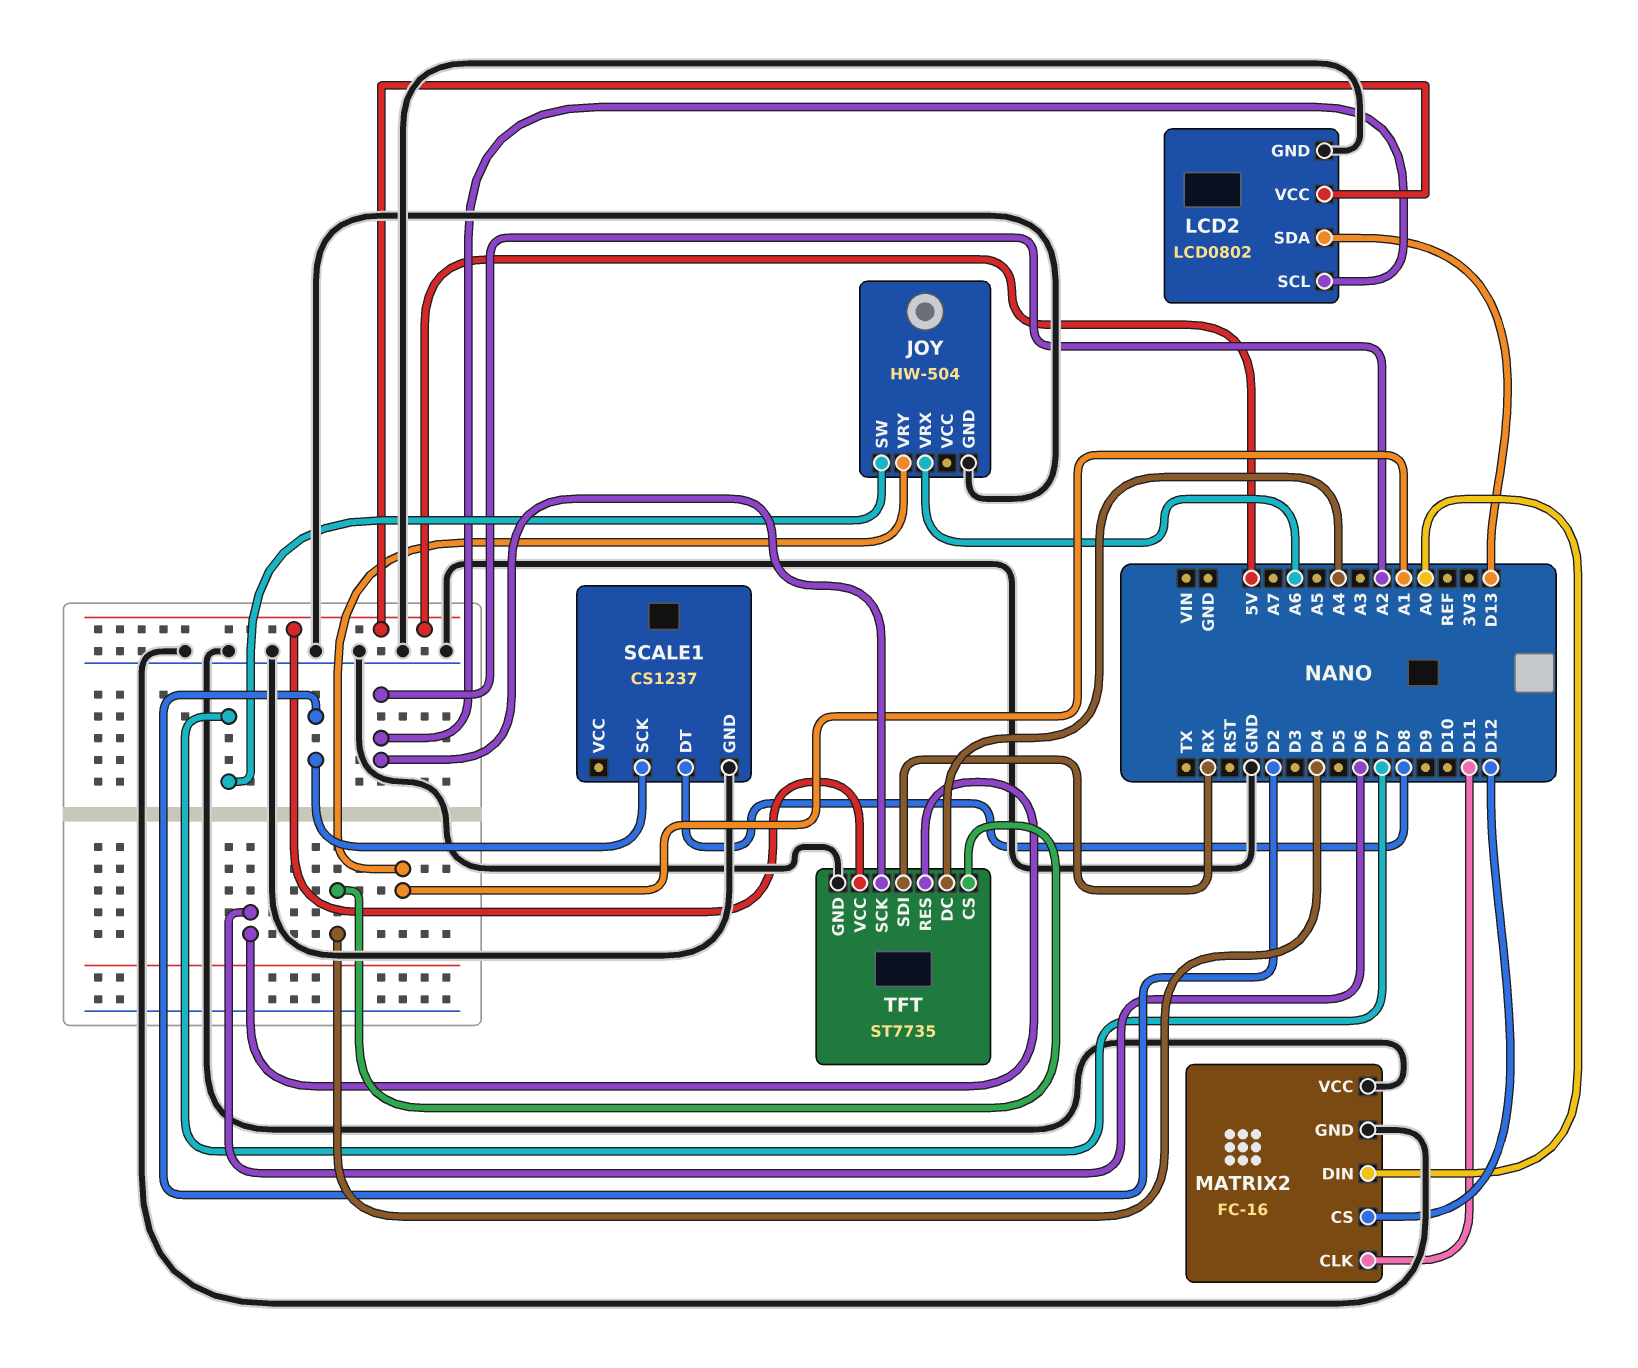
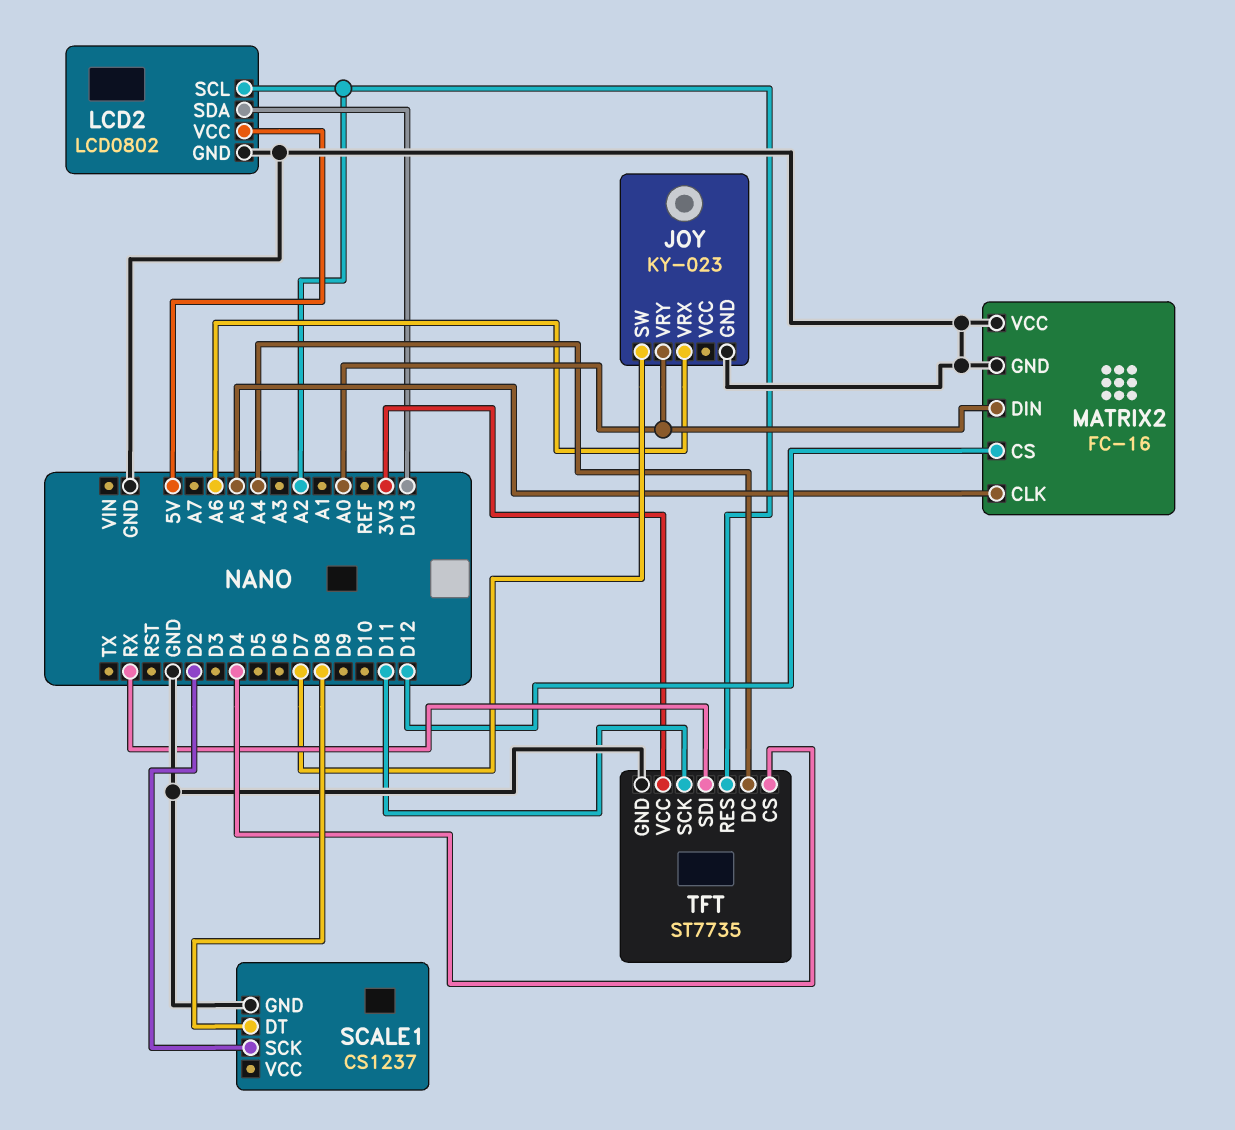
JOY: HW-504 -> KY-023
JOY pin VRY: A1 -> A0
MATRIX2 pin CLK: D11 -> A5
TFT pin RES: D6 -> A2
TFT pin SCK: A2 -> D11
TFT pin VCC: 5V -> 3V3

